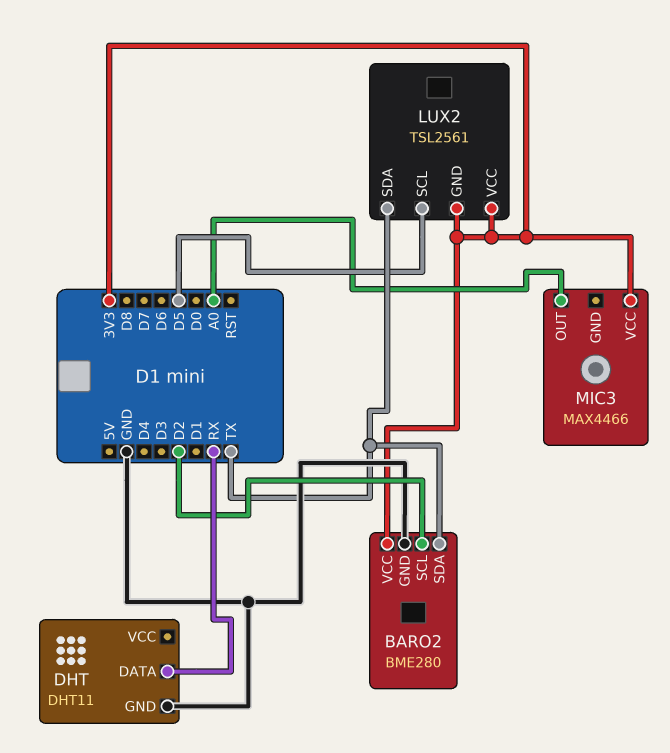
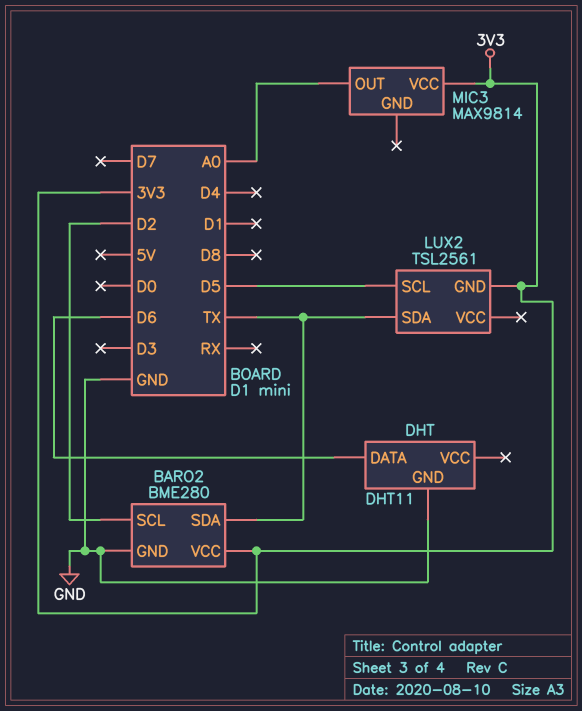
DHT pin DATA: RX -> D6
LUX2 pin VCC: 3V3 -> none
MIC3: MAX4466 -> MAX9814

